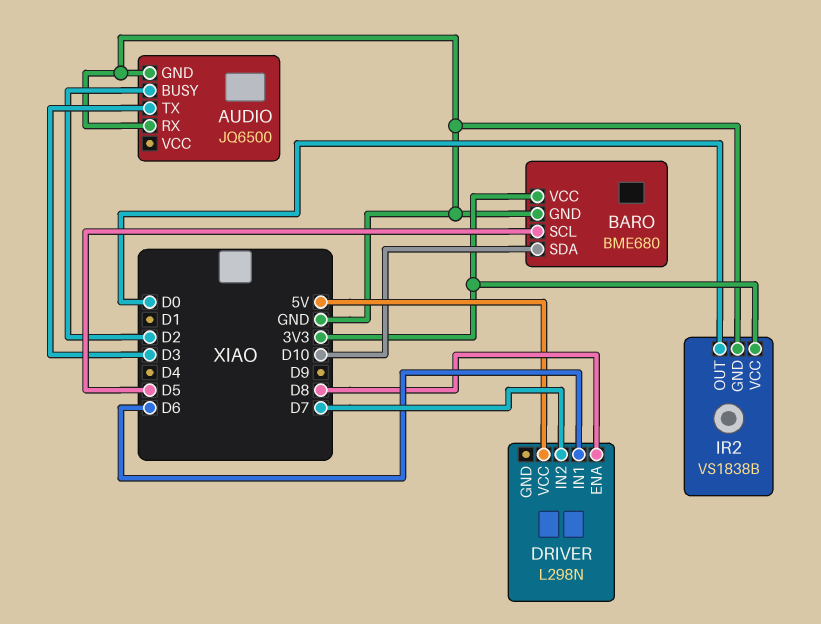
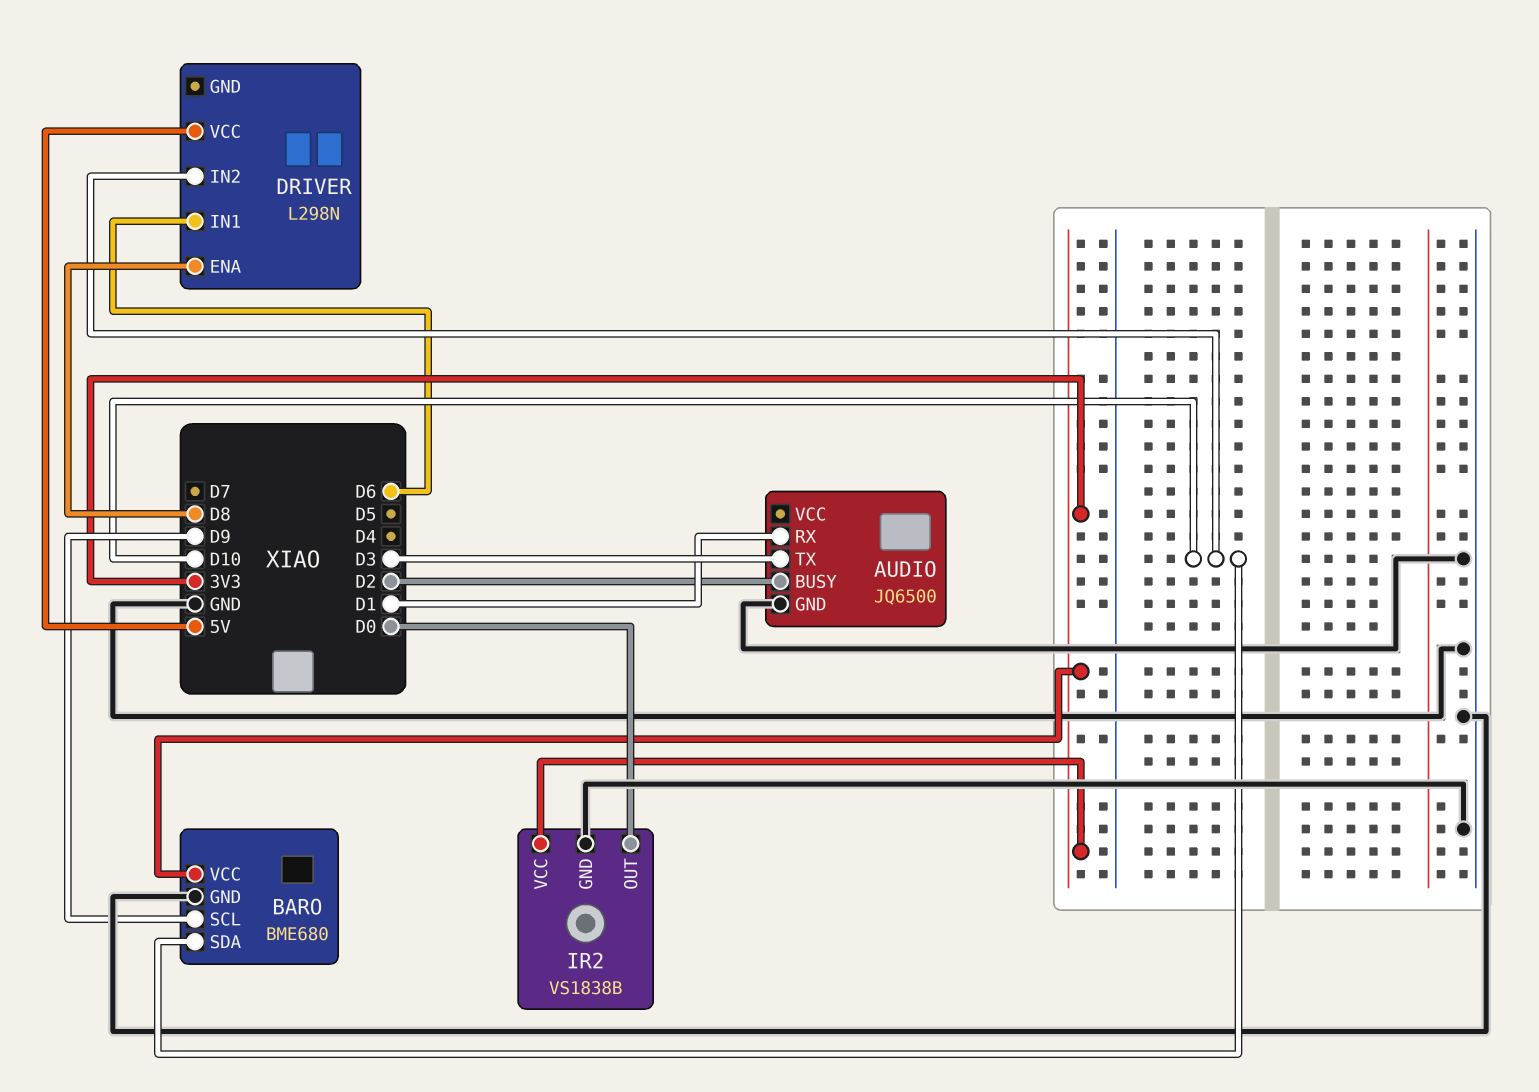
AUDIO pin RX: GND -> D1
BARO pin SCL: D5 -> D9
DRIVER pin IN2: D7 -> D10

